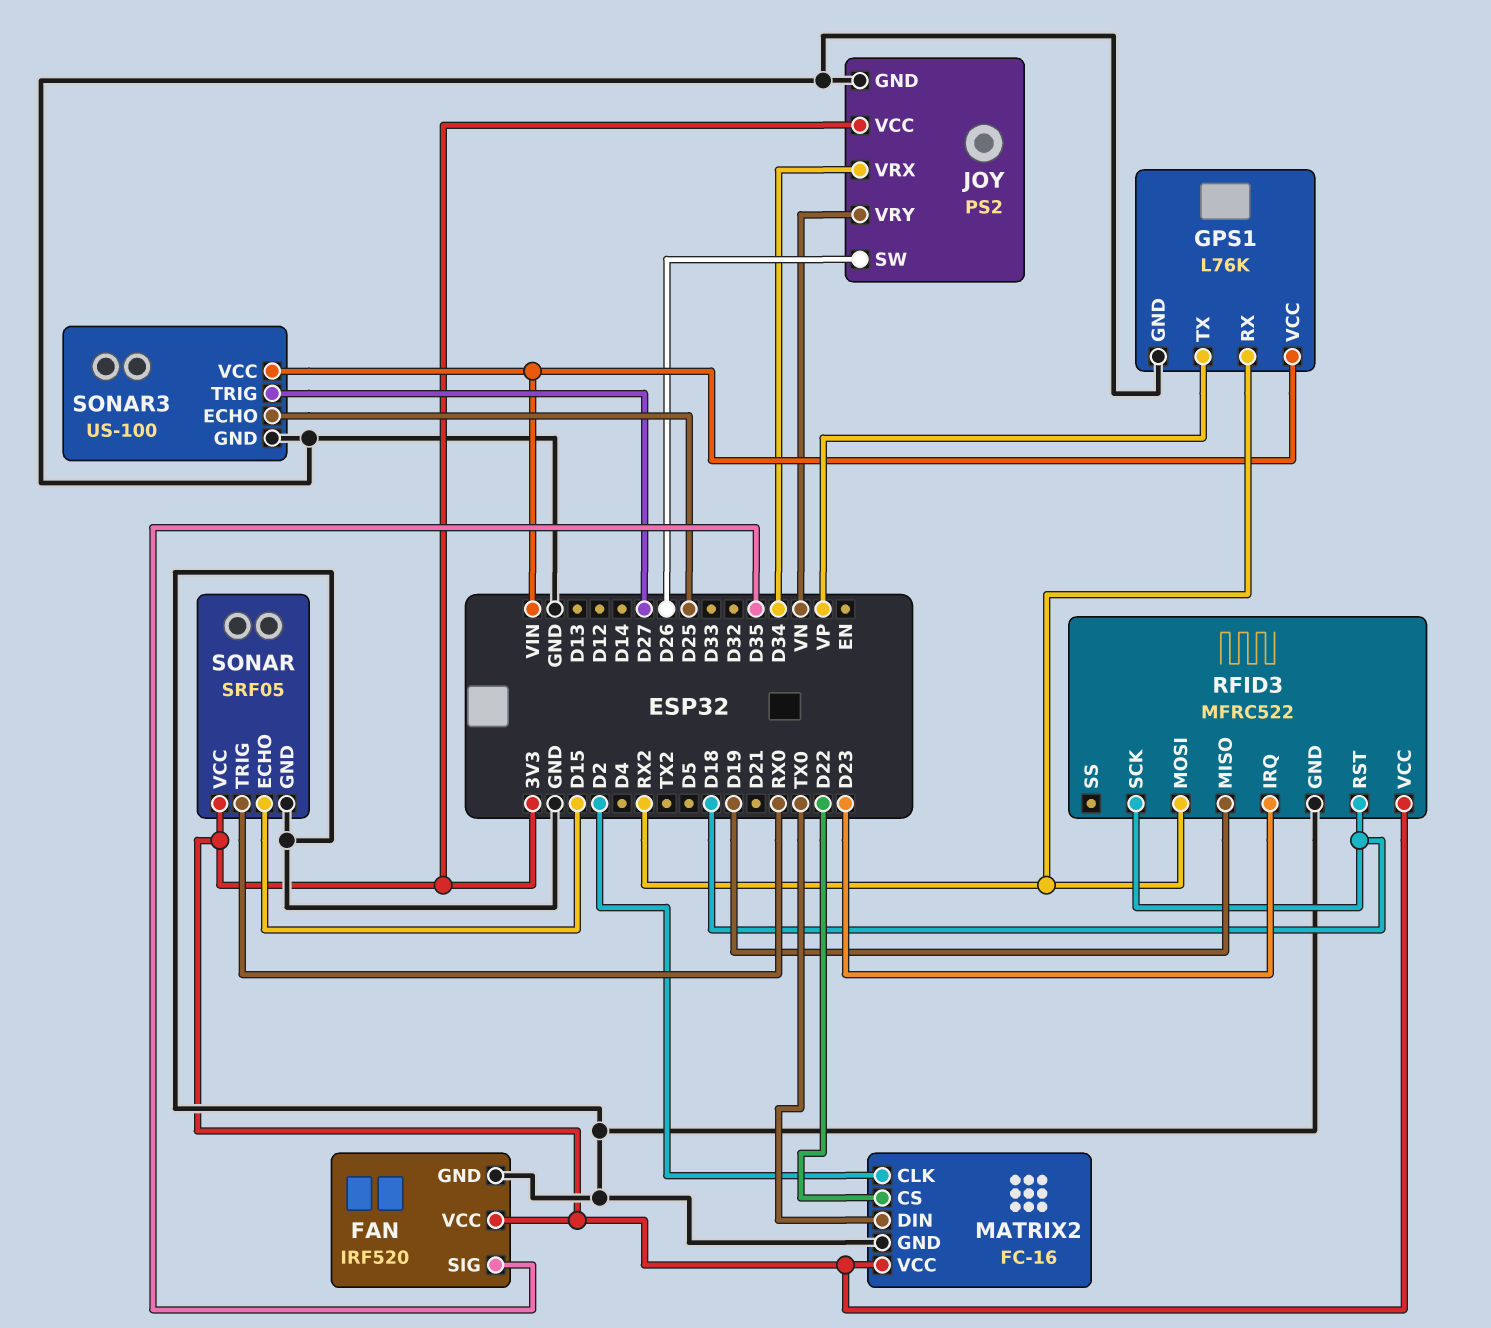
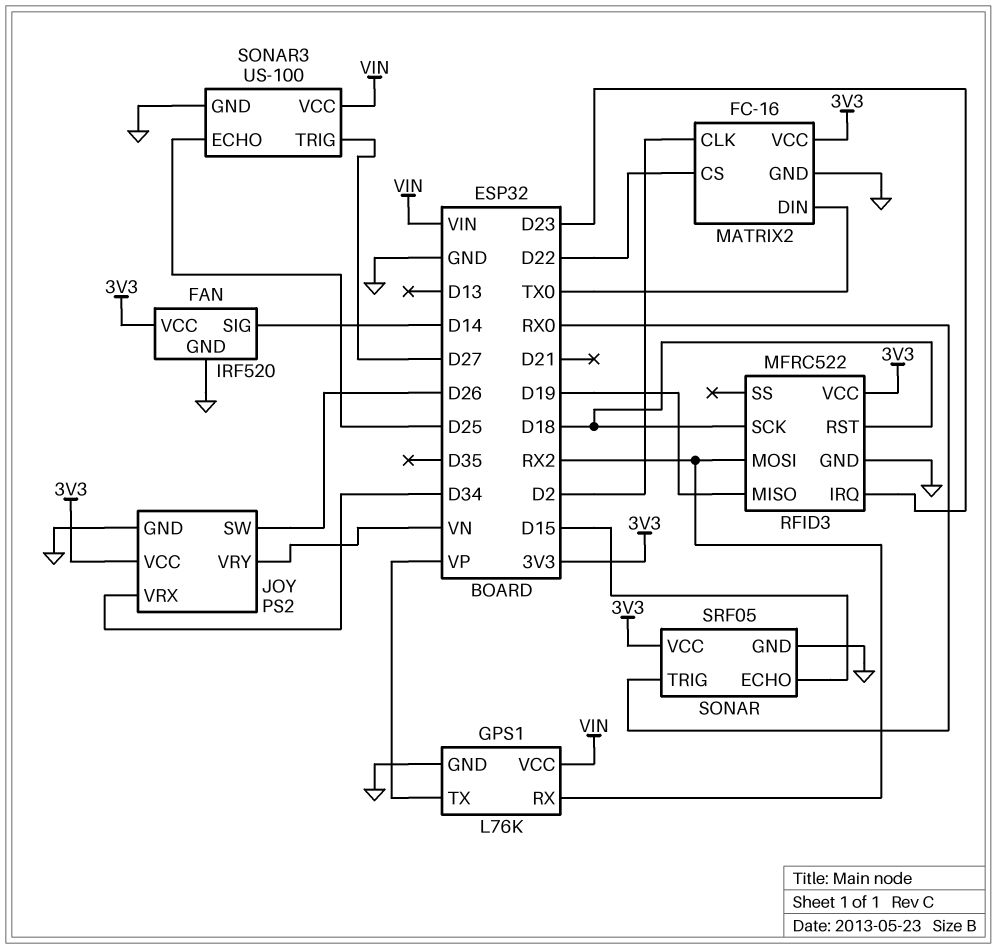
FAN pin SIG: D35 -> D14

